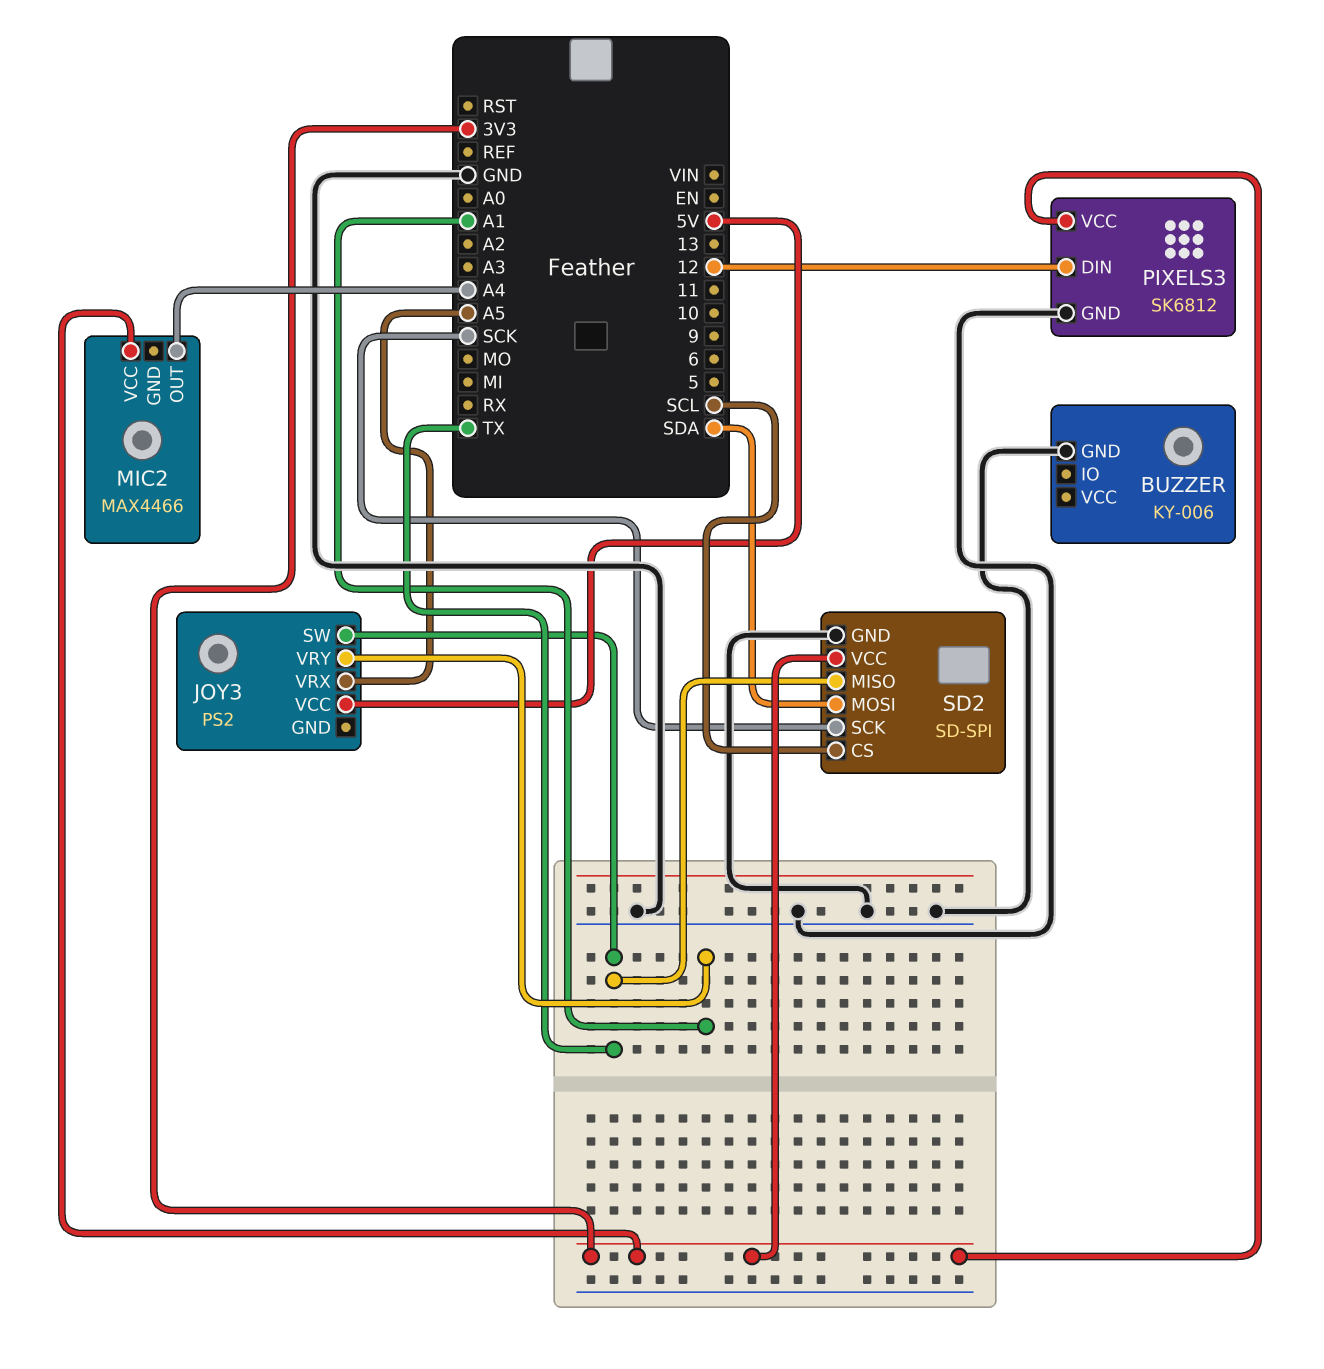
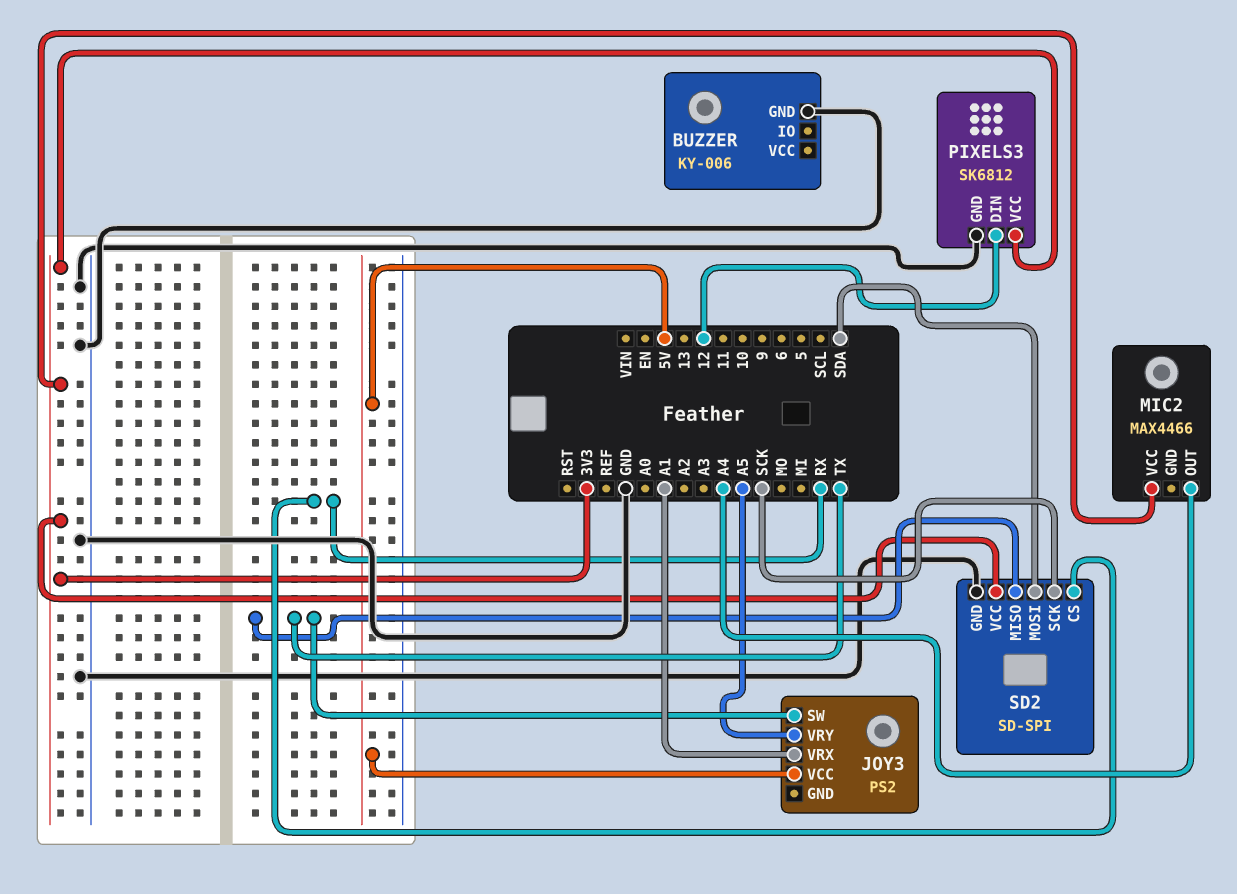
JOY3 pin VRX: A5 -> A1
JOY3 pin VRY: A1 -> A5
SD2 pin CS: SCL -> RX

